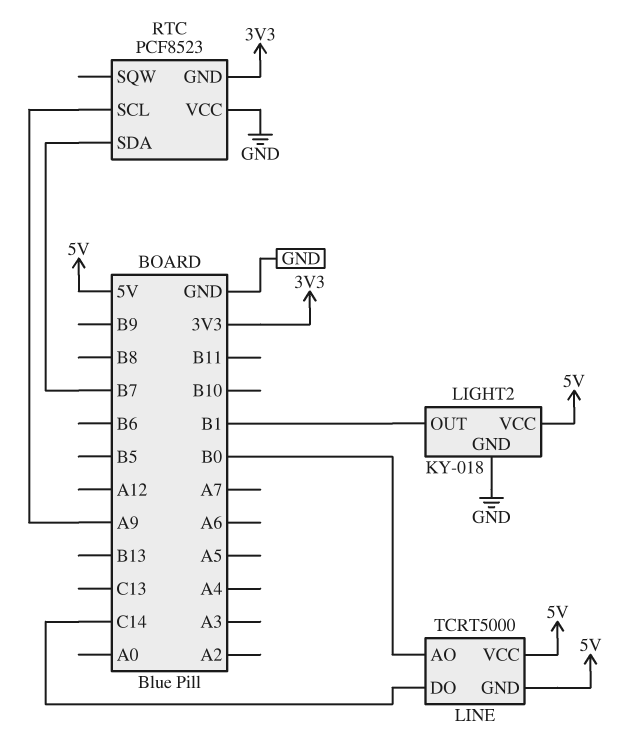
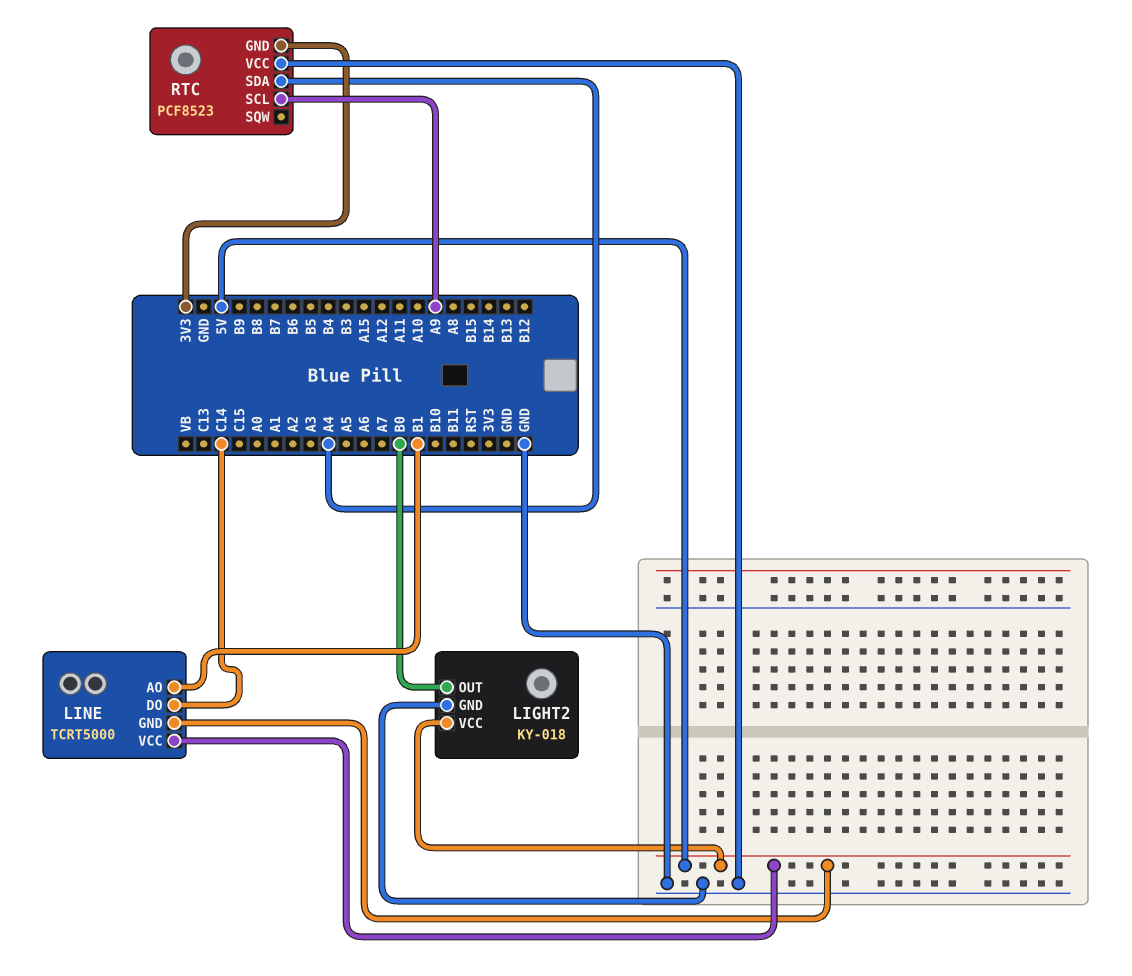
LIGHT2 pin OUT: B1 -> B0
LINE pin AO: B0 -> B1
RTC pin SDA: B7 -> A4

